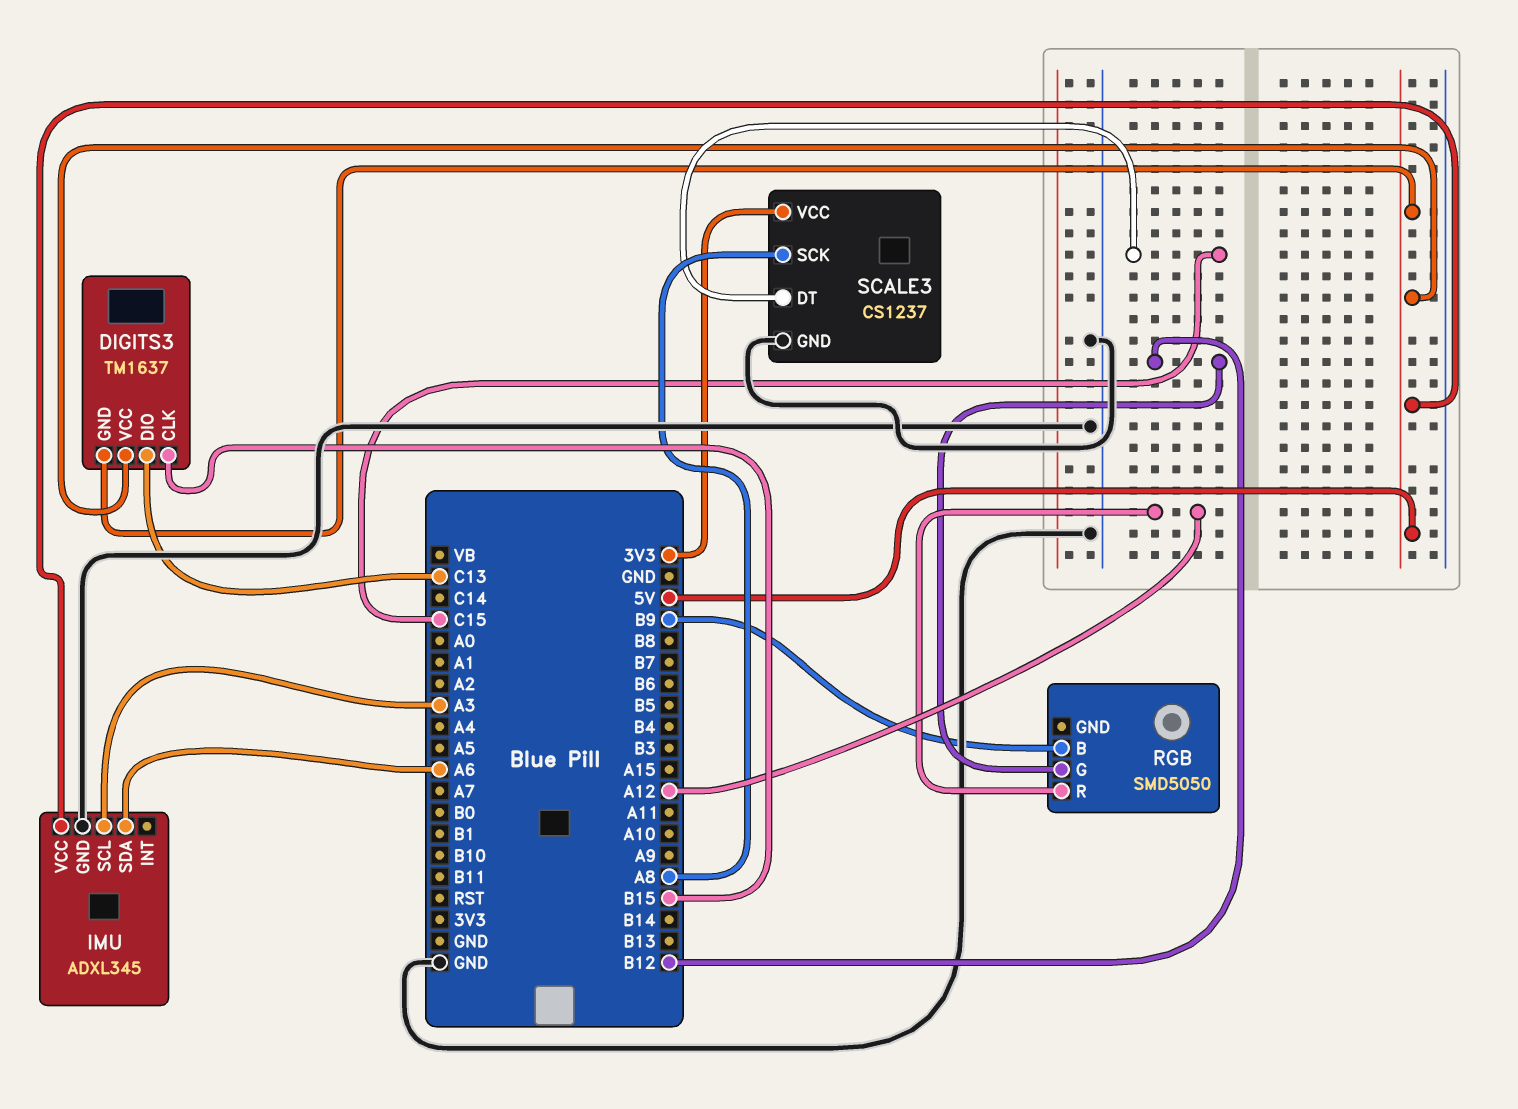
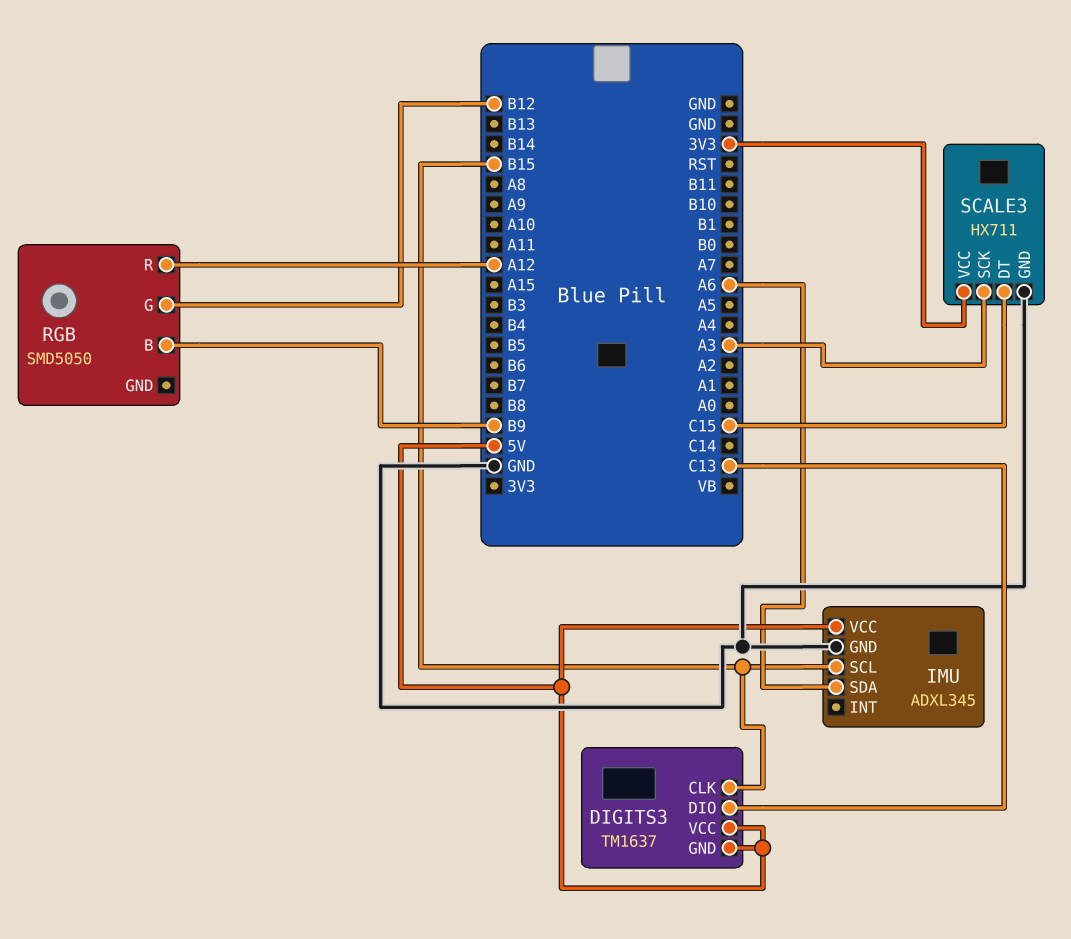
IMU pin SCL: A3 -> B15
SCALE3: CS1237 -> HX711
SCALE3 pin SCK: A8 -> A3

